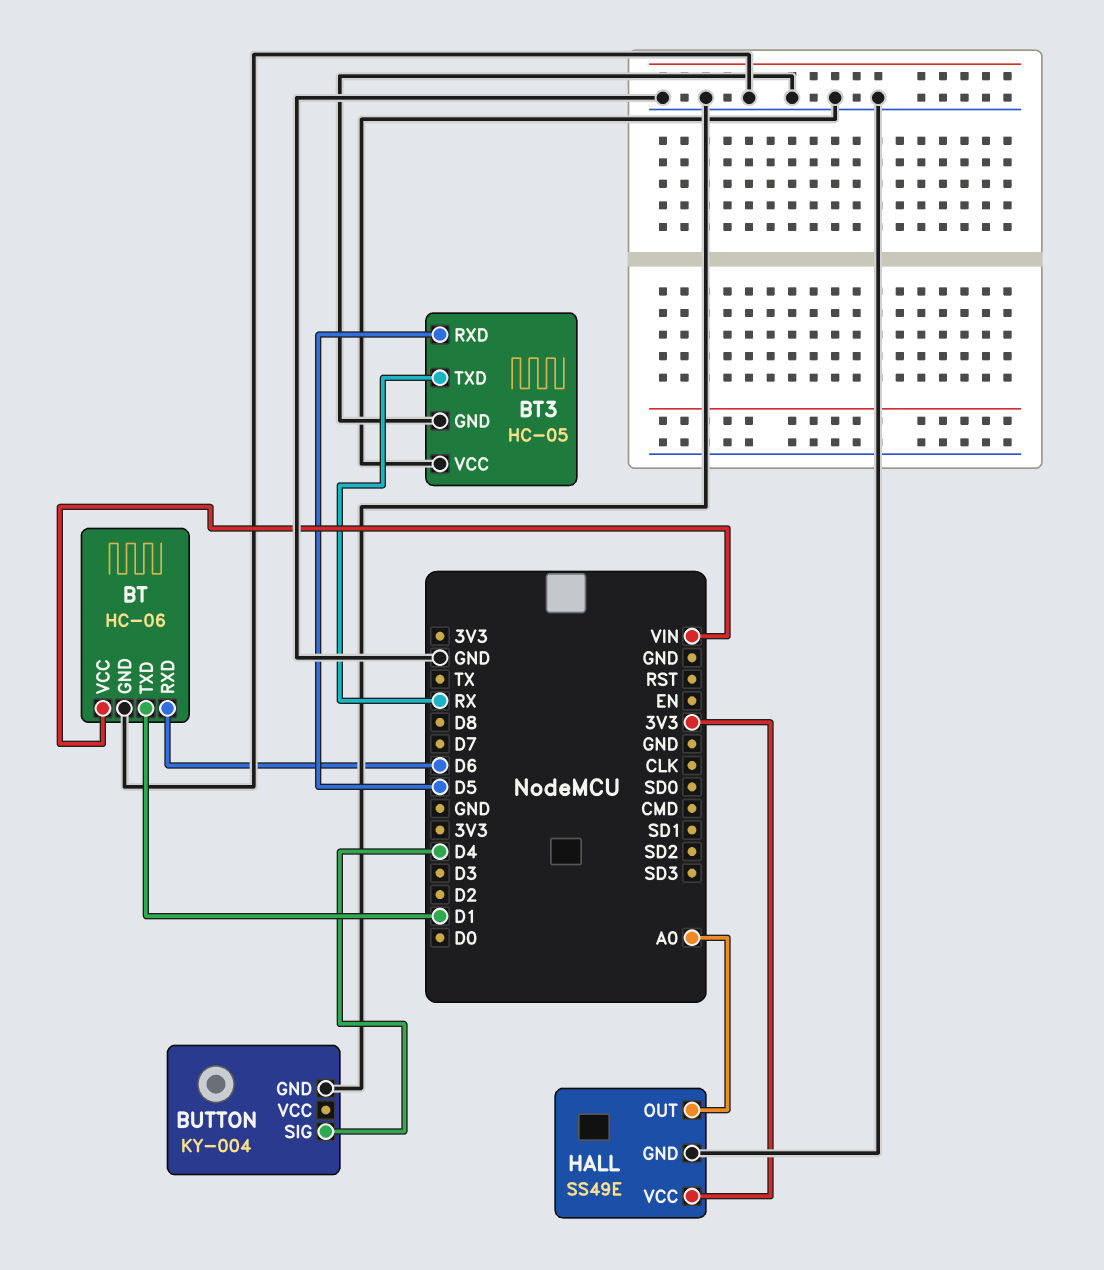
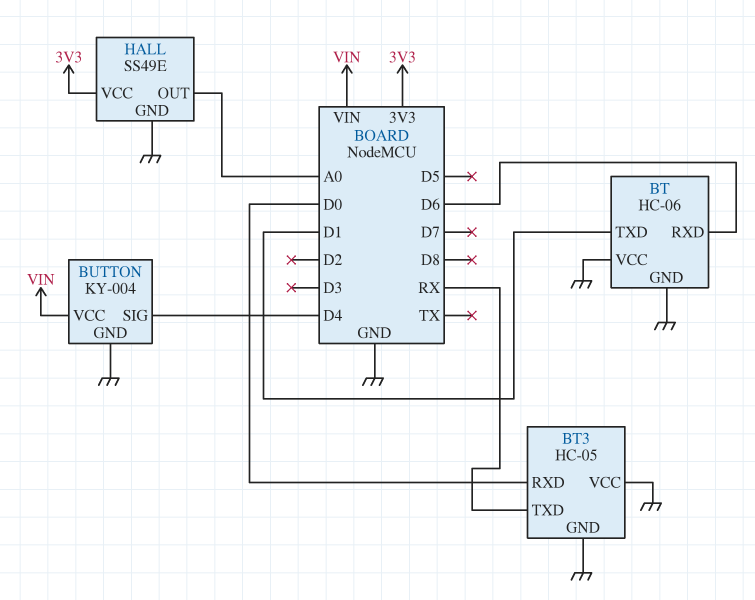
BT pin VCC: VIN -> GND
BT3 pin RXD: D5 -> D0
BUTTON pin VCC: none -> VIN

